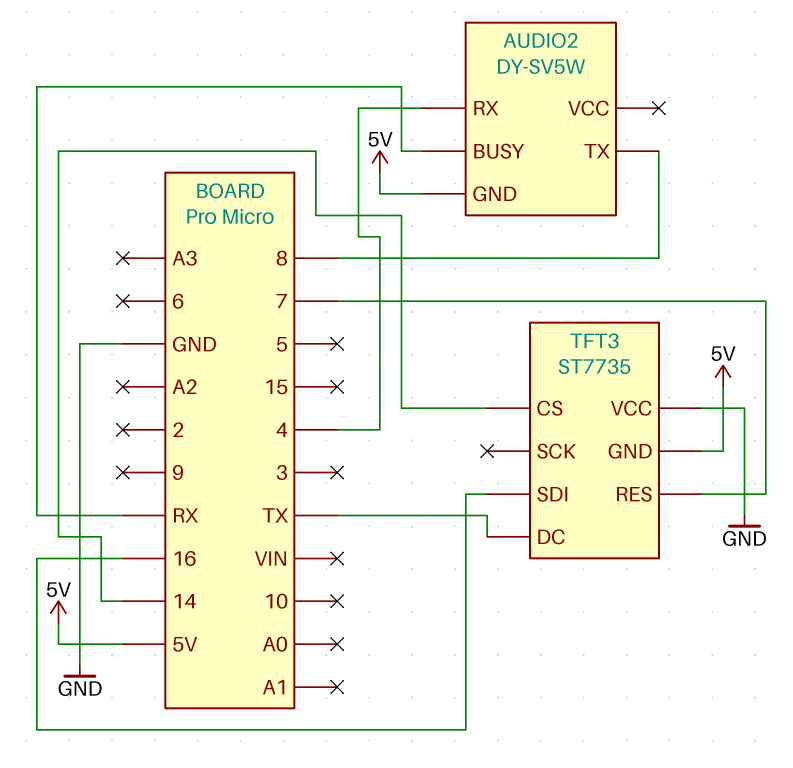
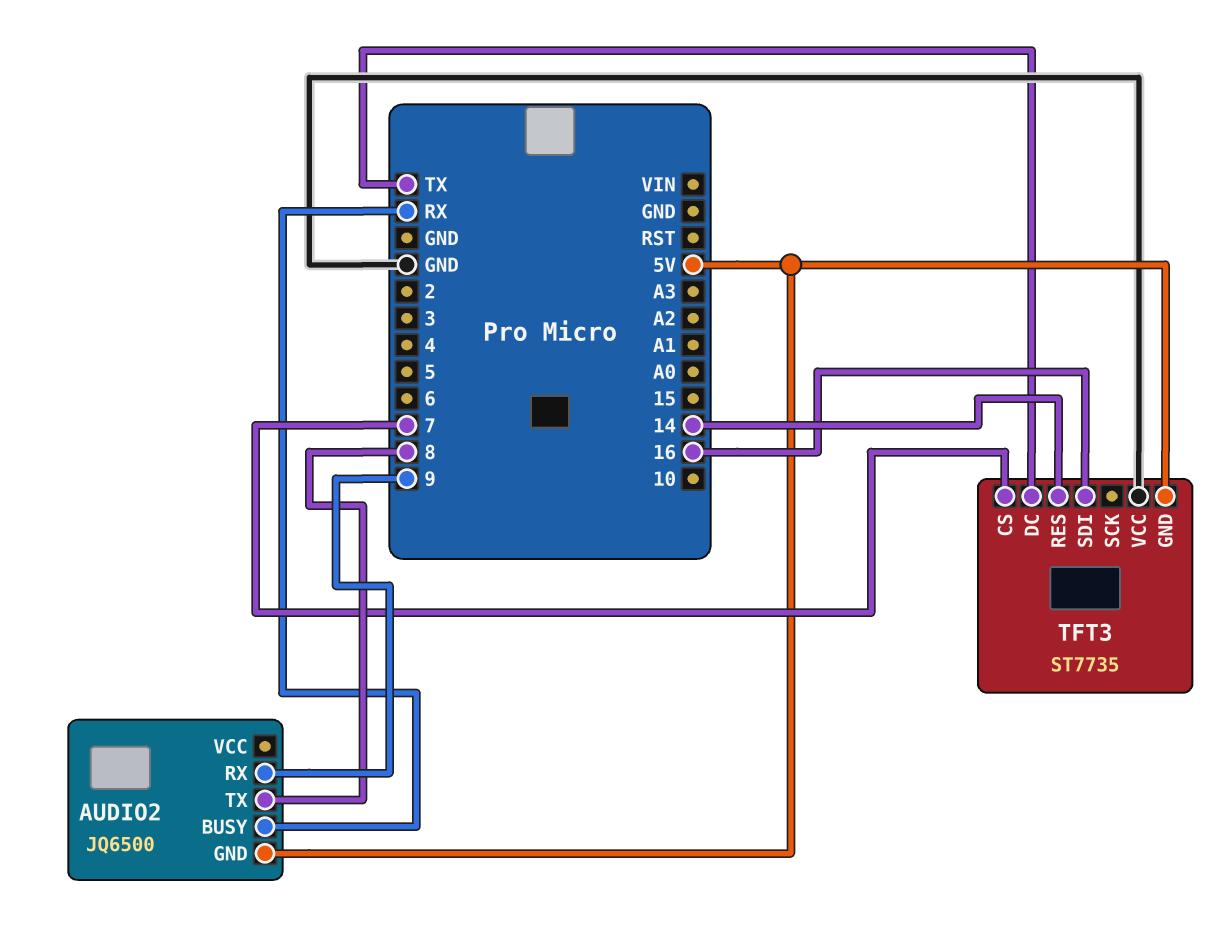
AUDIO2: DY-SV5W -> JQ6500
AUDIO2 pin RX: 4 -> 9
TFT3 pin CS: 14 -> 7
TFT3 pin RES: 7 -> 14

